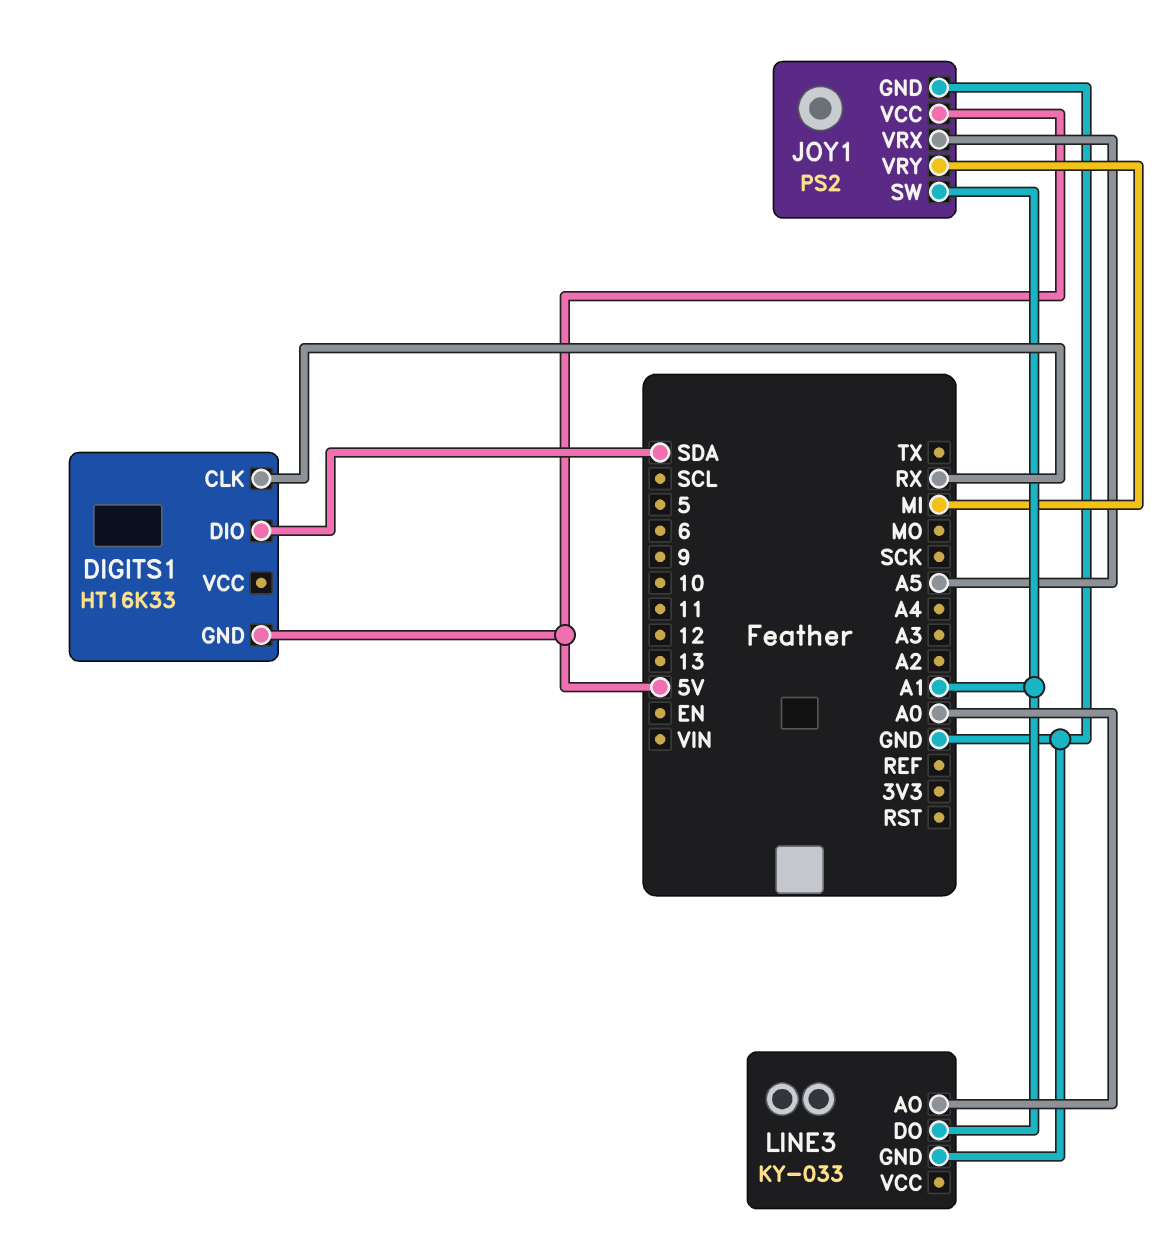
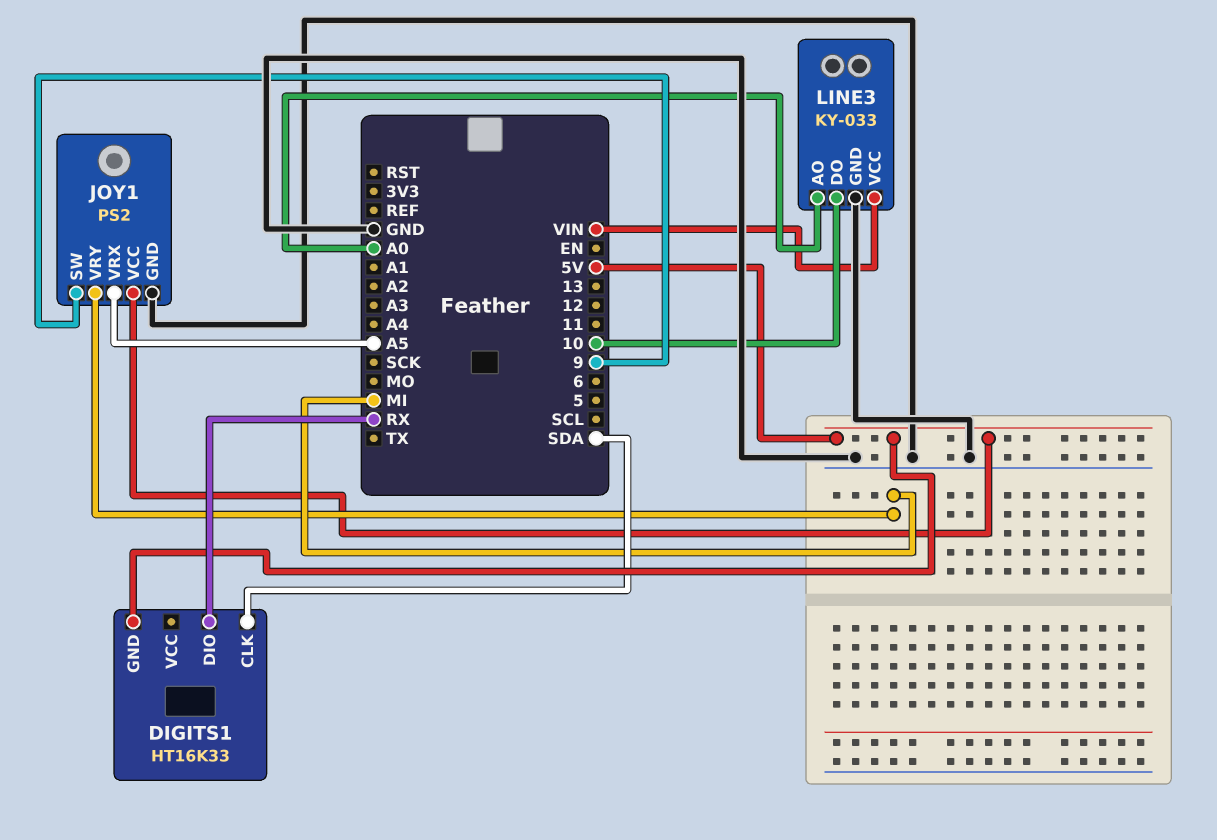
DIGITS1 pin CLK: RX -> SDA
DIGITS1 pin DIO: SDA -> RX
JOY1 pin SW: A1 -> 9
LINE3 pin DO: A1 -> 10
LINE3 pin VCC: none -> VIN

